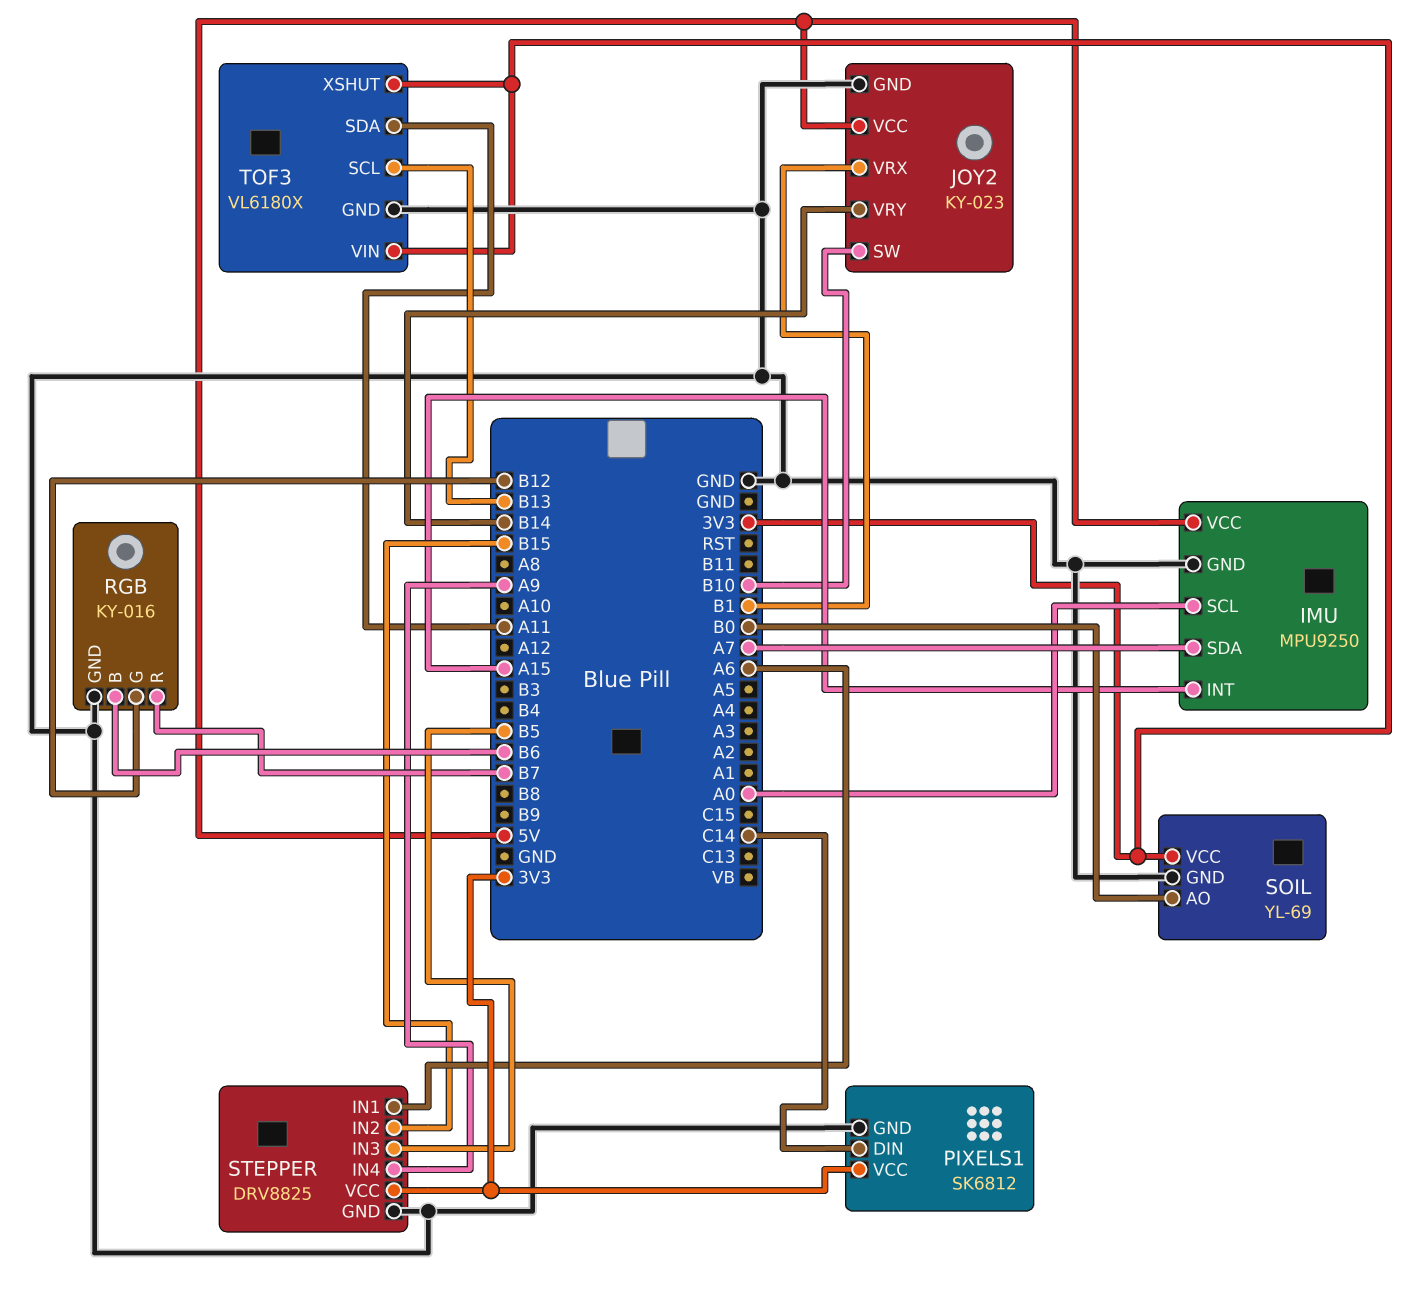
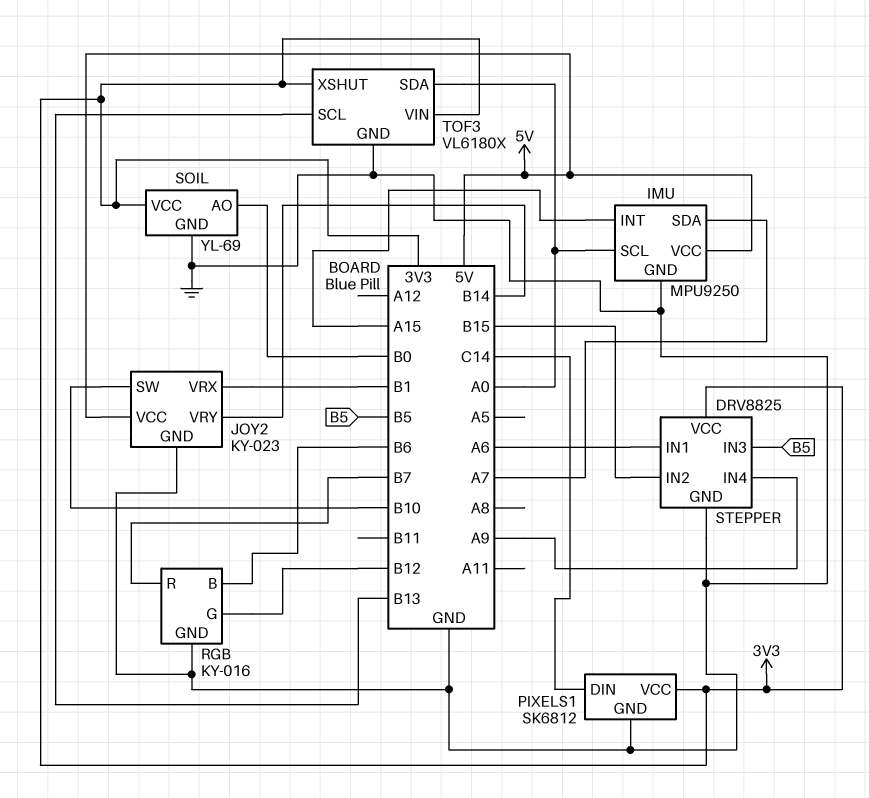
TOF3 pin SDA: A11 -> A0

